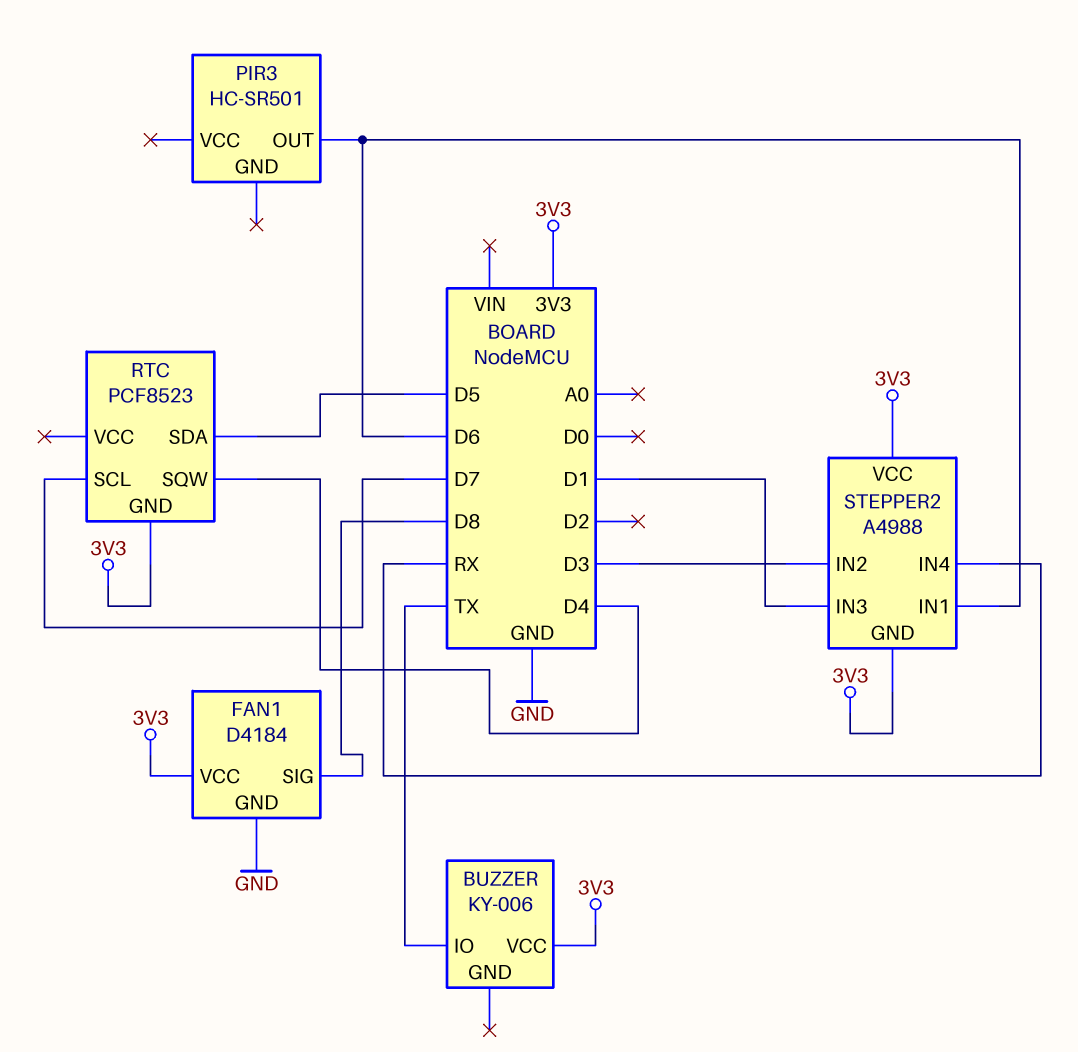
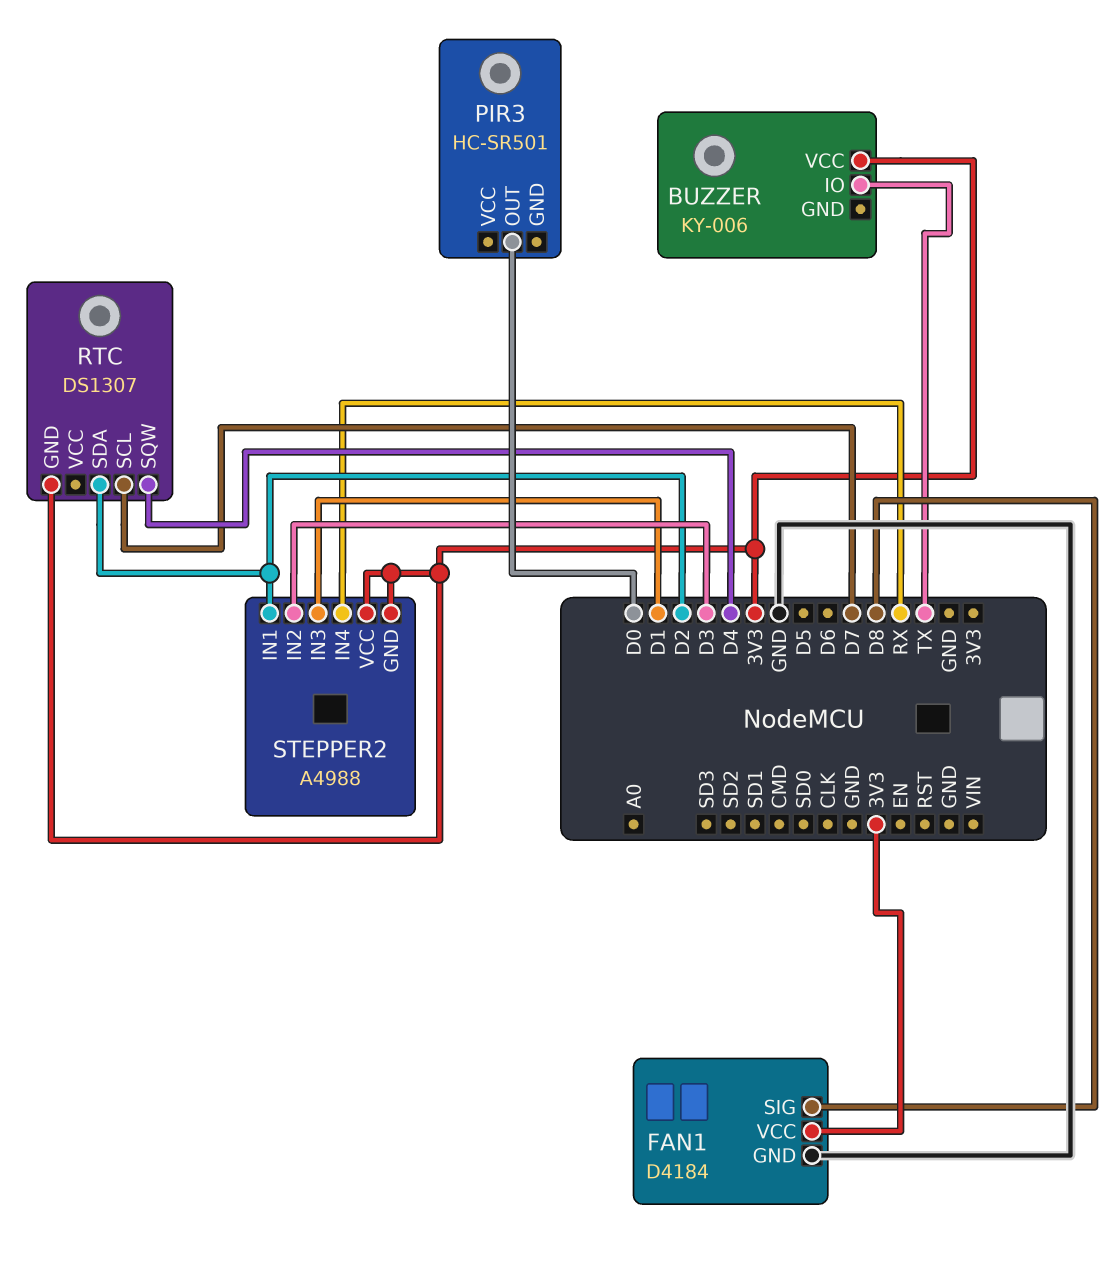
PIR3 pin OUT: D6 -> D0
RTC: PCF8523 -> DS1307
RTC pin SDA: D5 -> D2
STEPPER2 pin IN1: D6 -> D2

